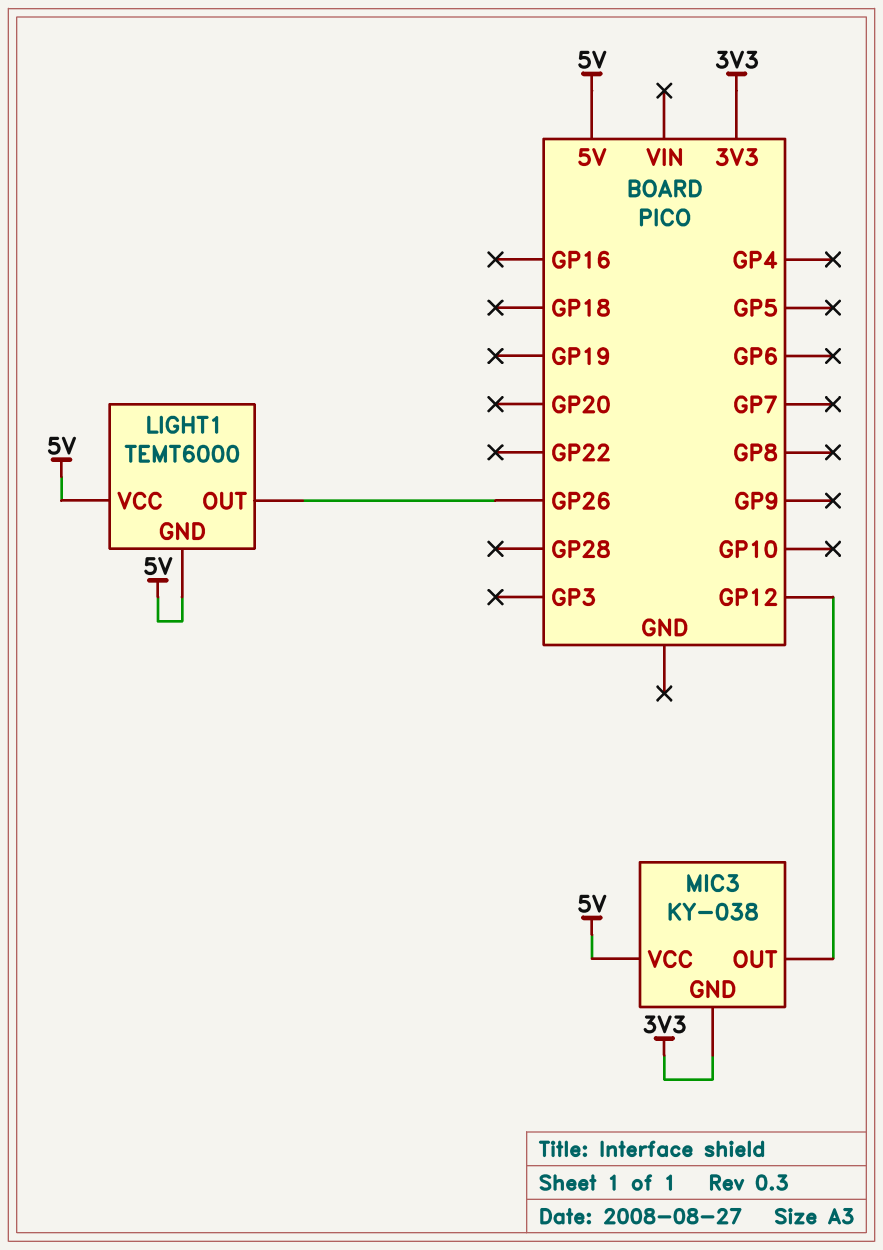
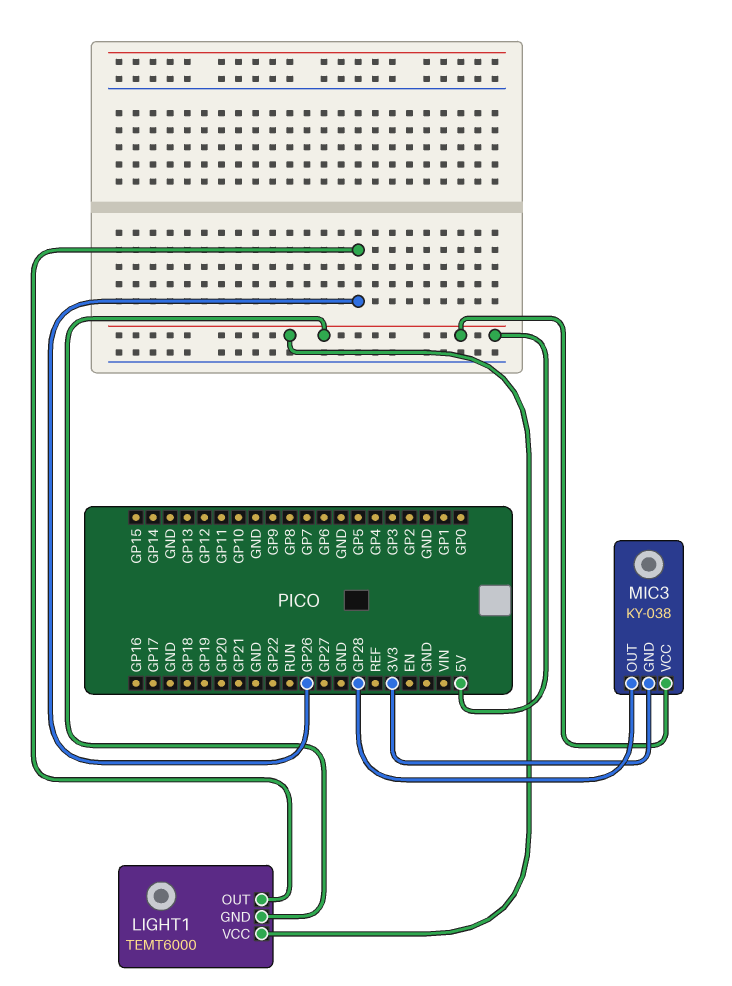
MIC3 pin OUT: GP12 -> GP28

